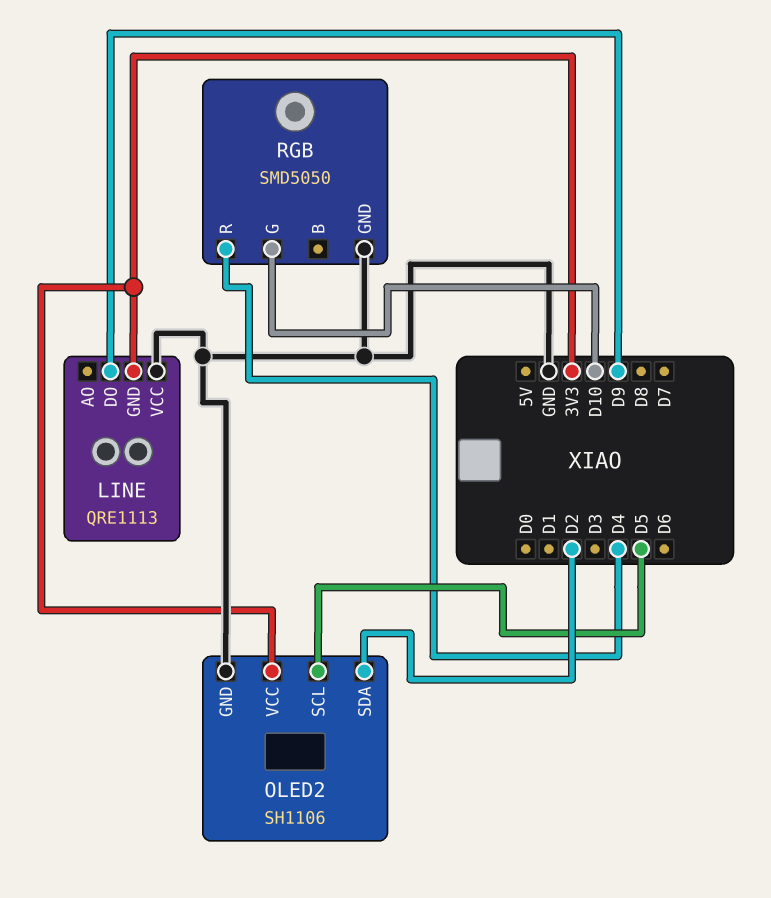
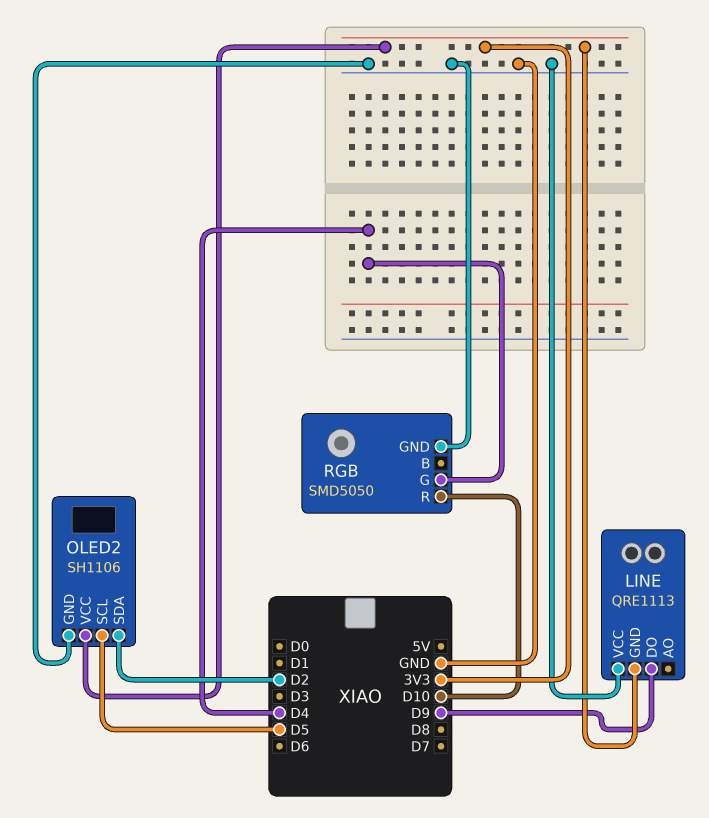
RGB pin G: D10 -> D4
RGB pin R: D4 -> D10

